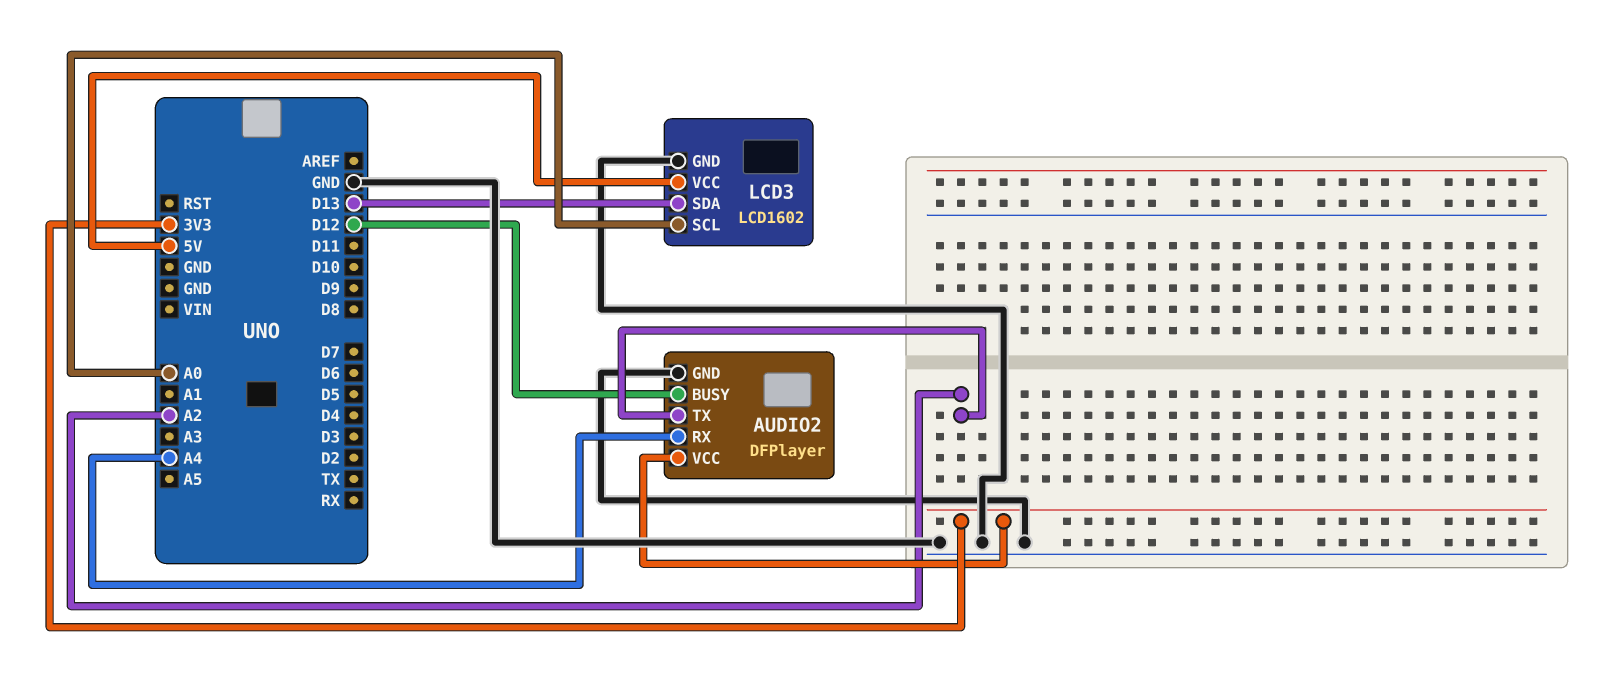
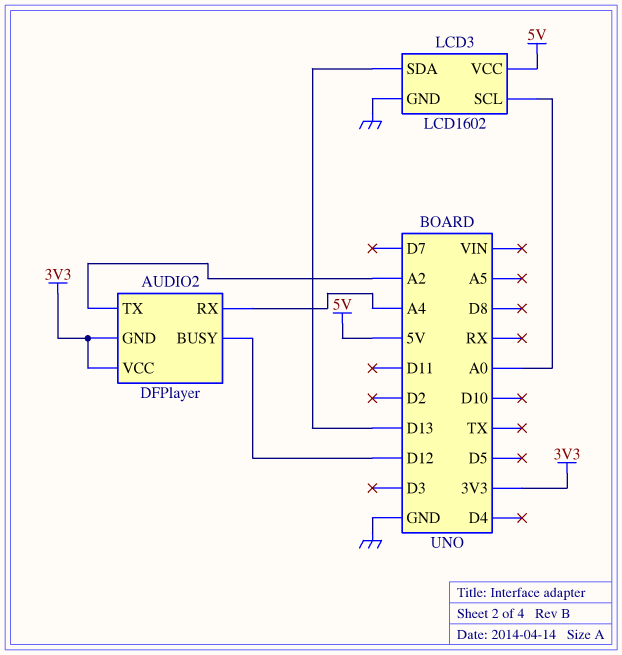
AUDIO2 pin GND: GND -> 3V3

